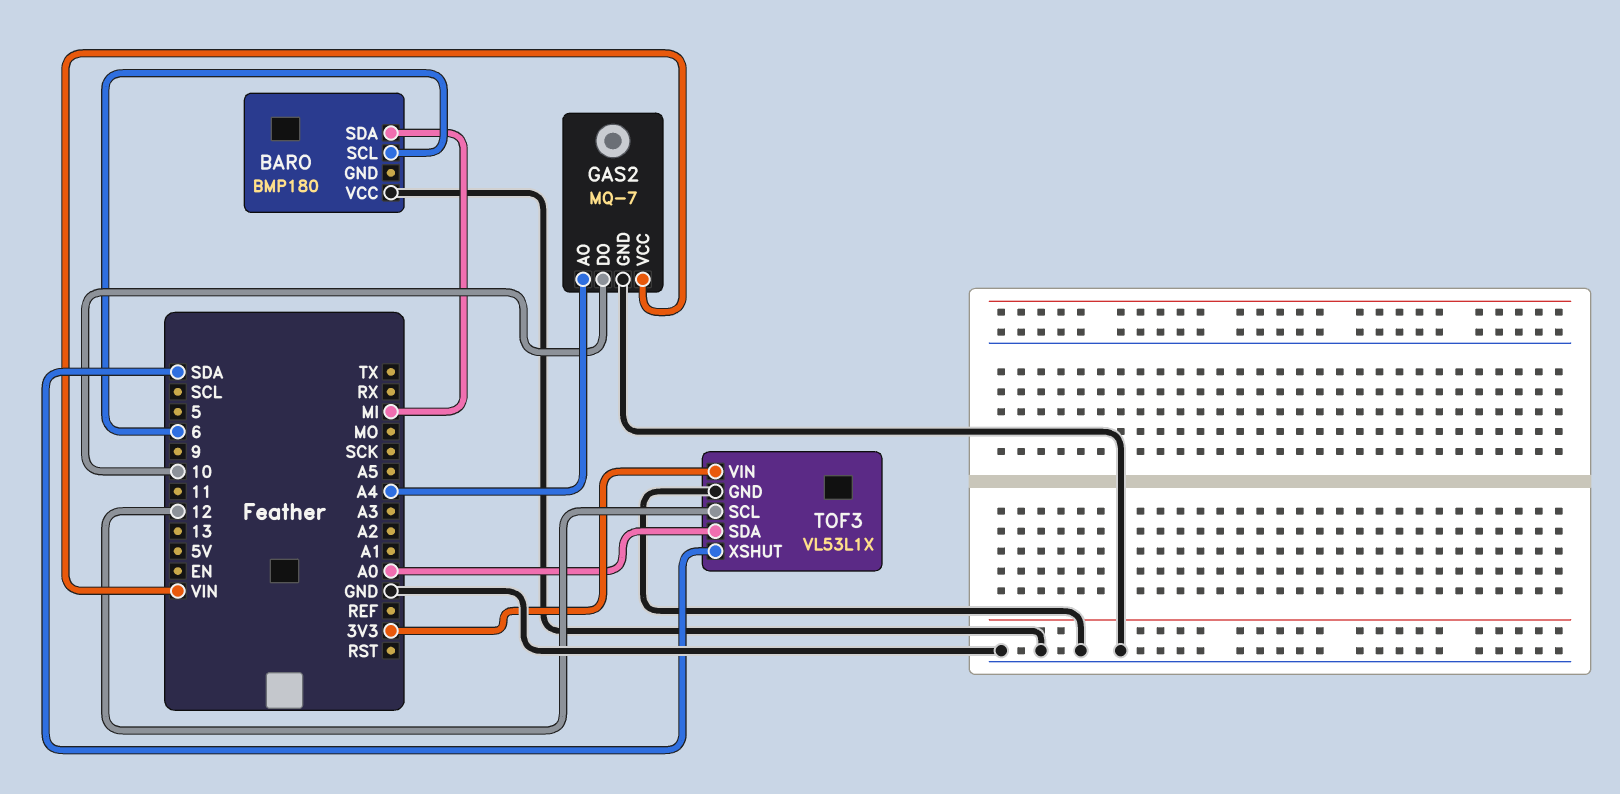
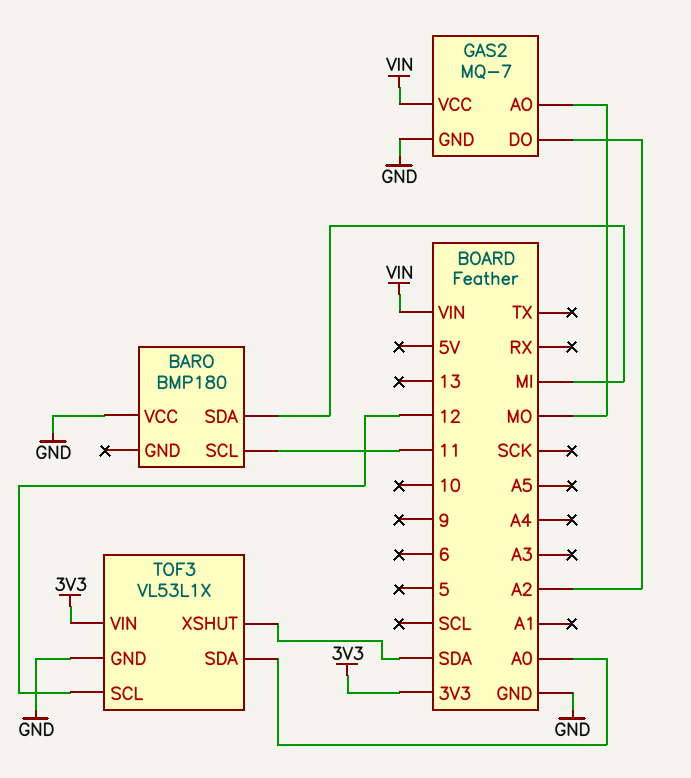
BARO pin SCL: 6 -> 11
GAS2 pin AO: A4 -> MO
GAS2 pin DO: 10 -> A2

